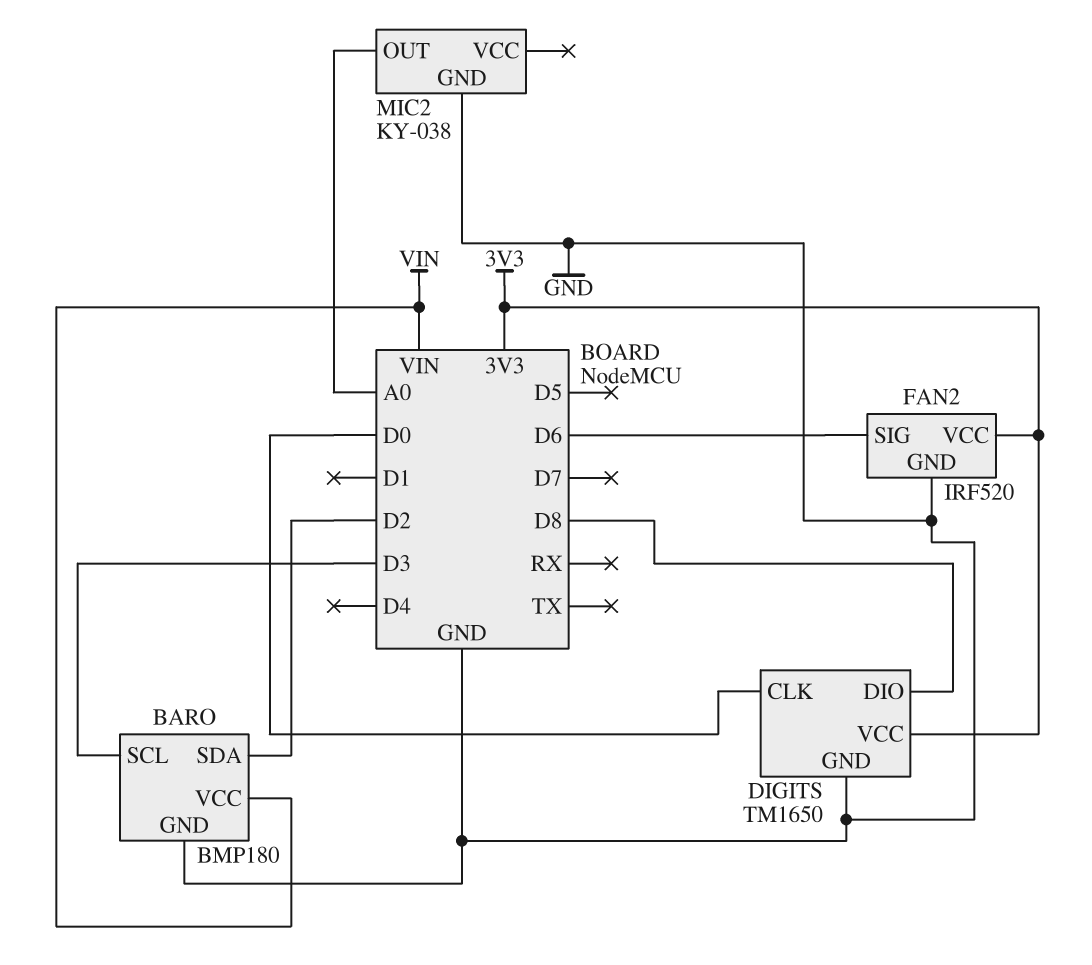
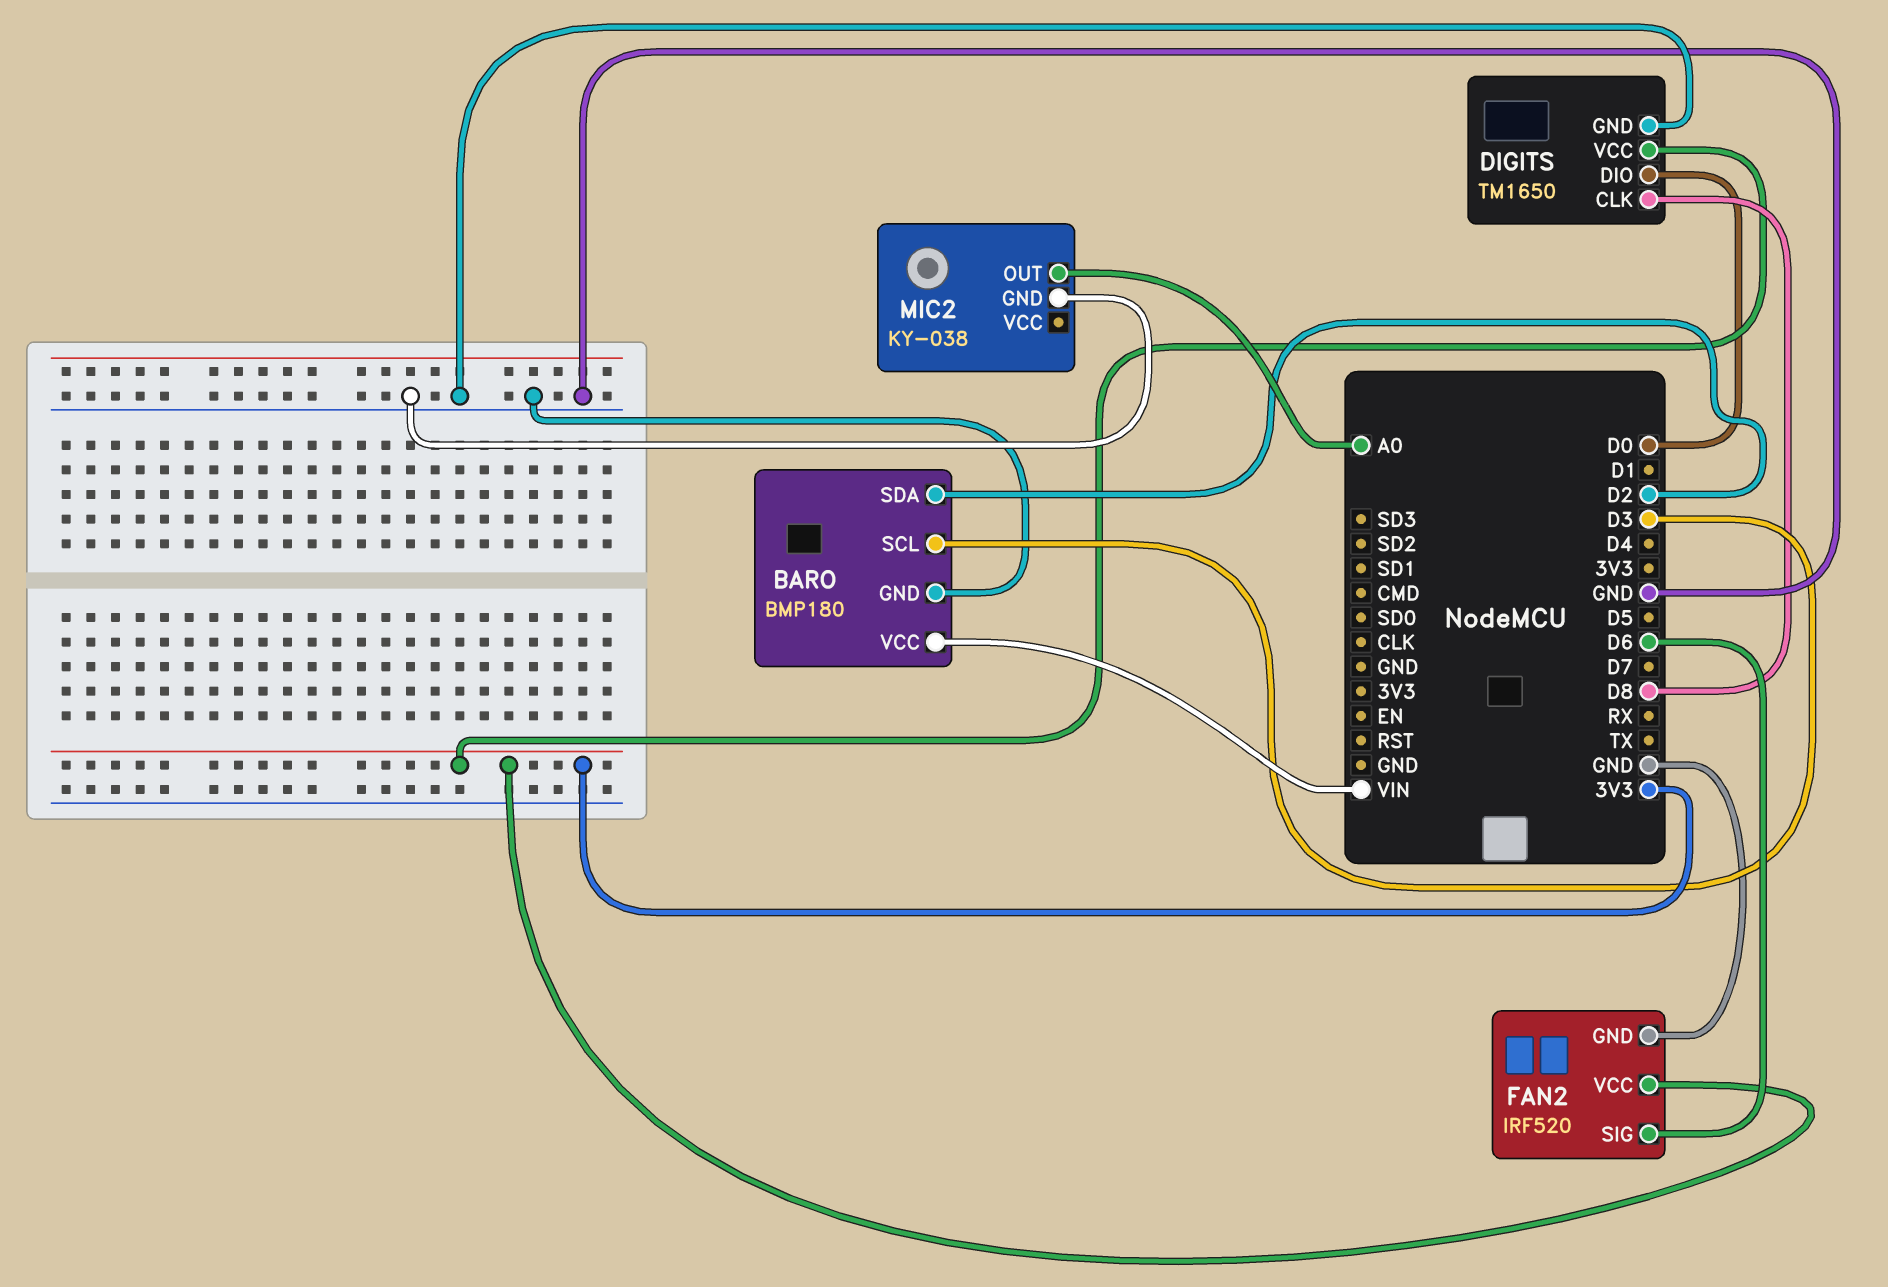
DIGITS pin CLK: D0 -> D8
DIGITS pin DIO: D8 -> D0

